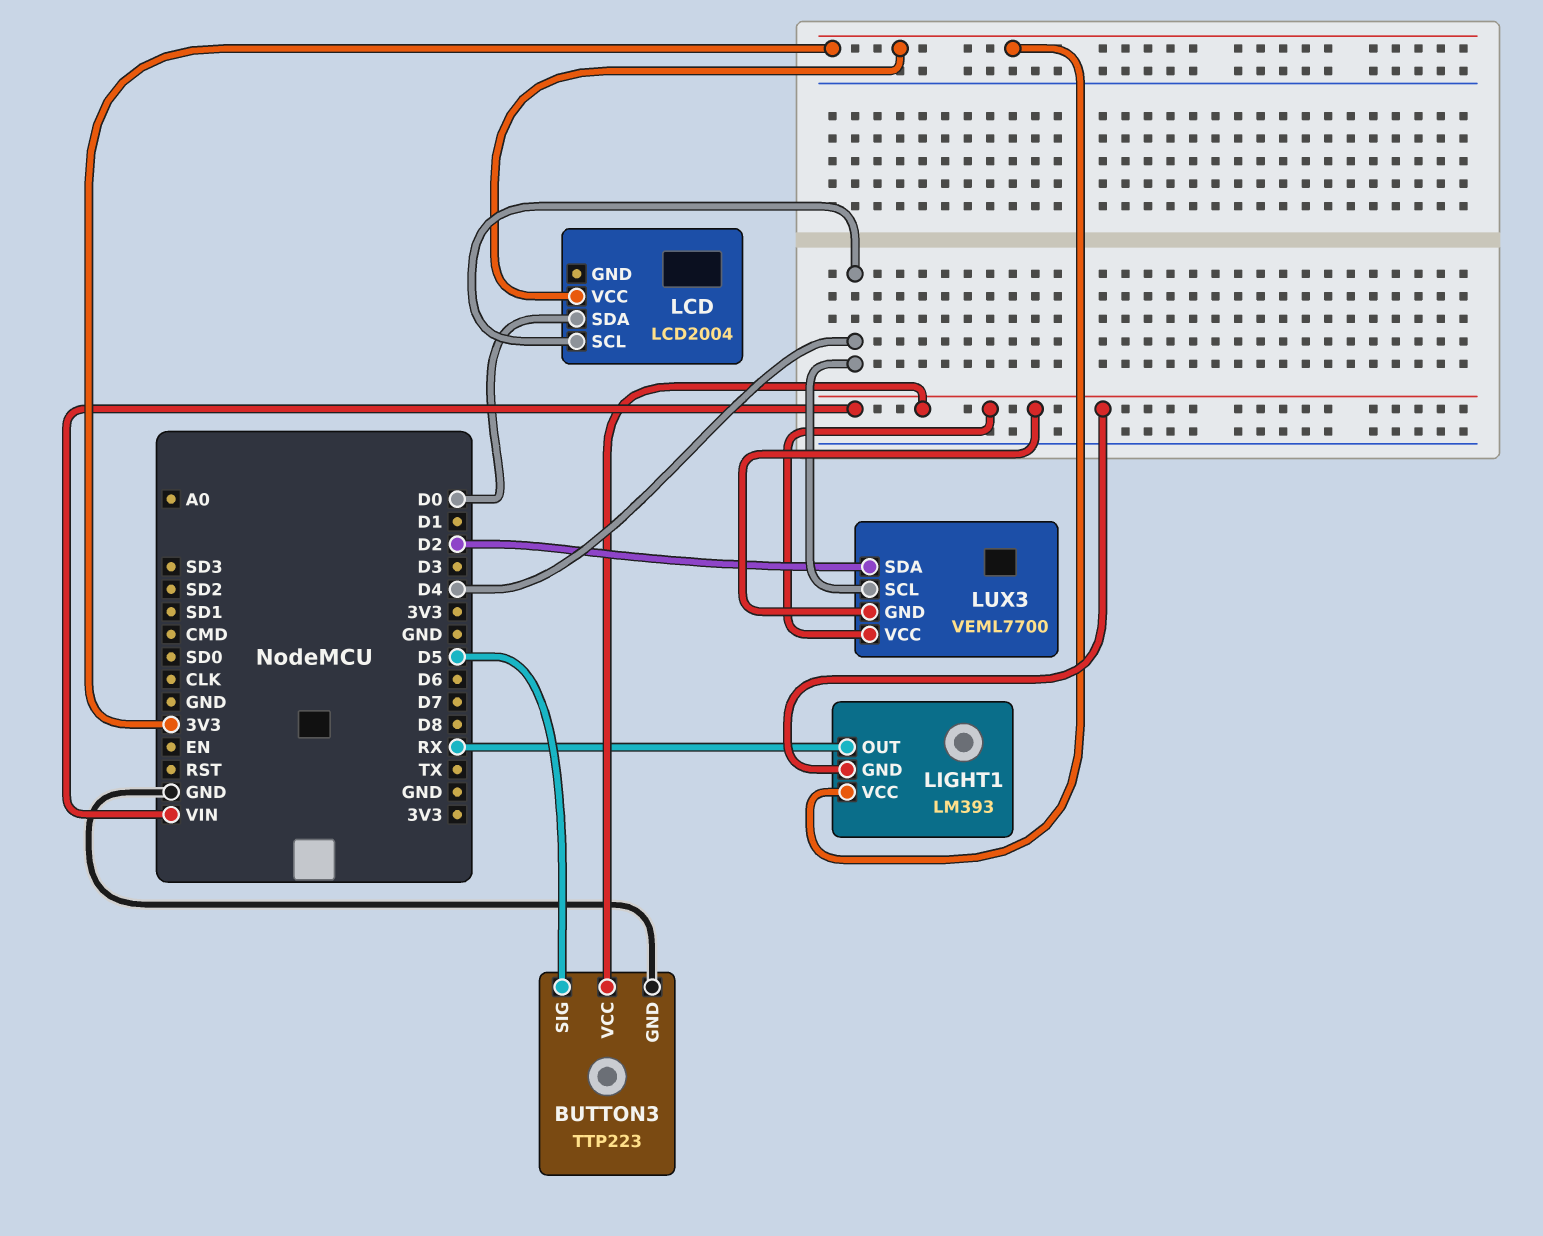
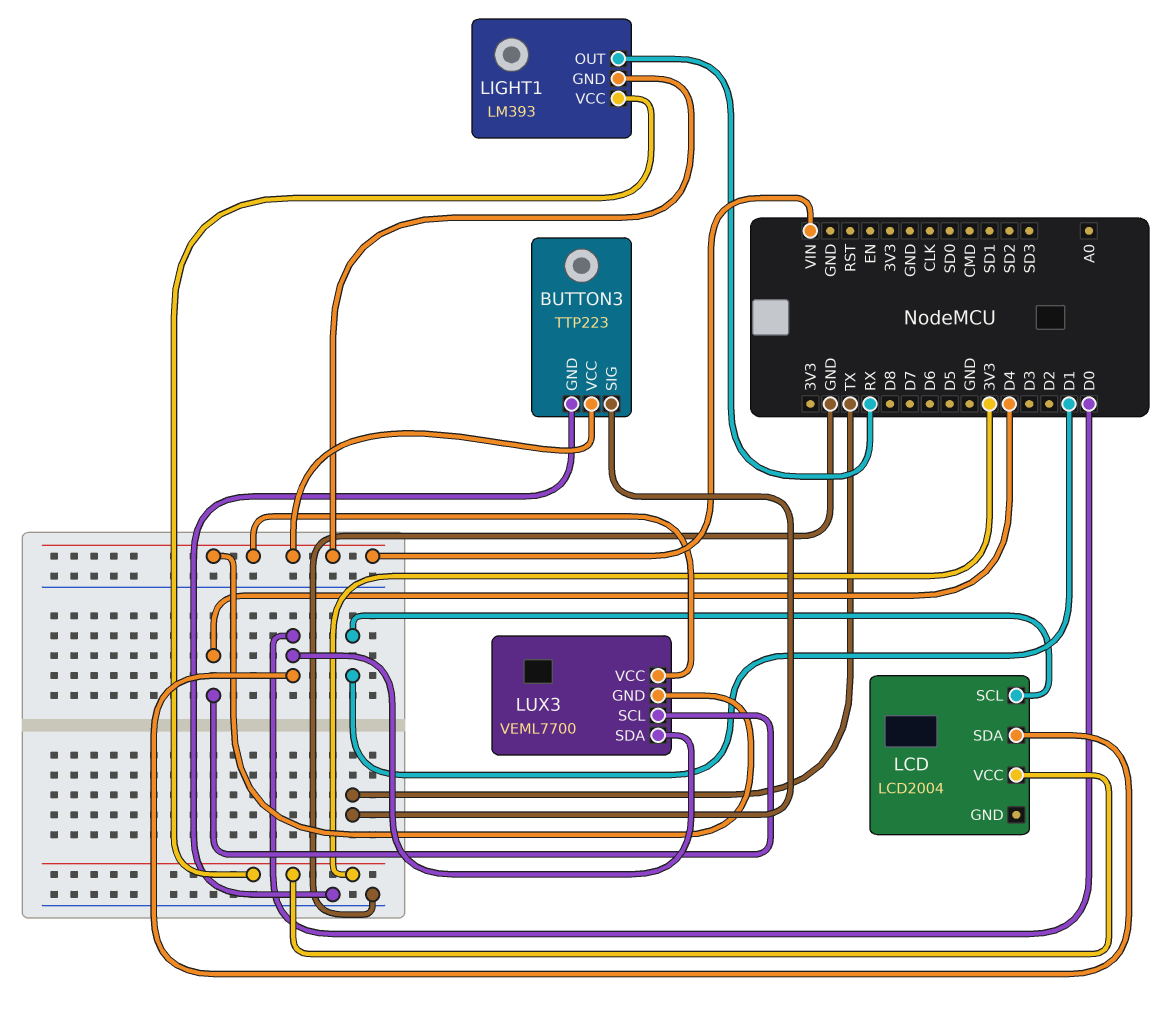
BUTTON3 pin SIG: D5 -> TX
LCD pin SCL: D4 -> D1
LUX3 pin SDA: D2 -> D0

